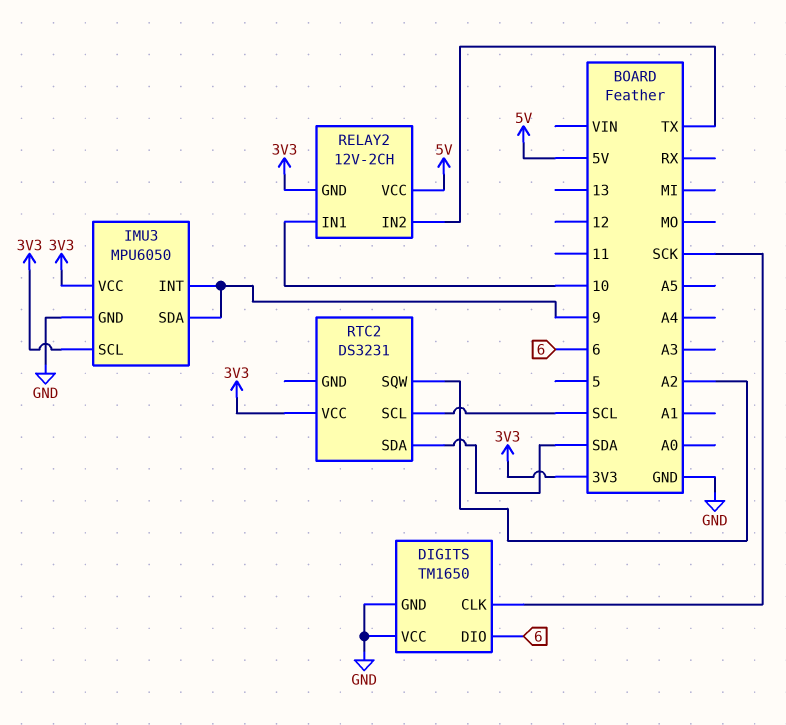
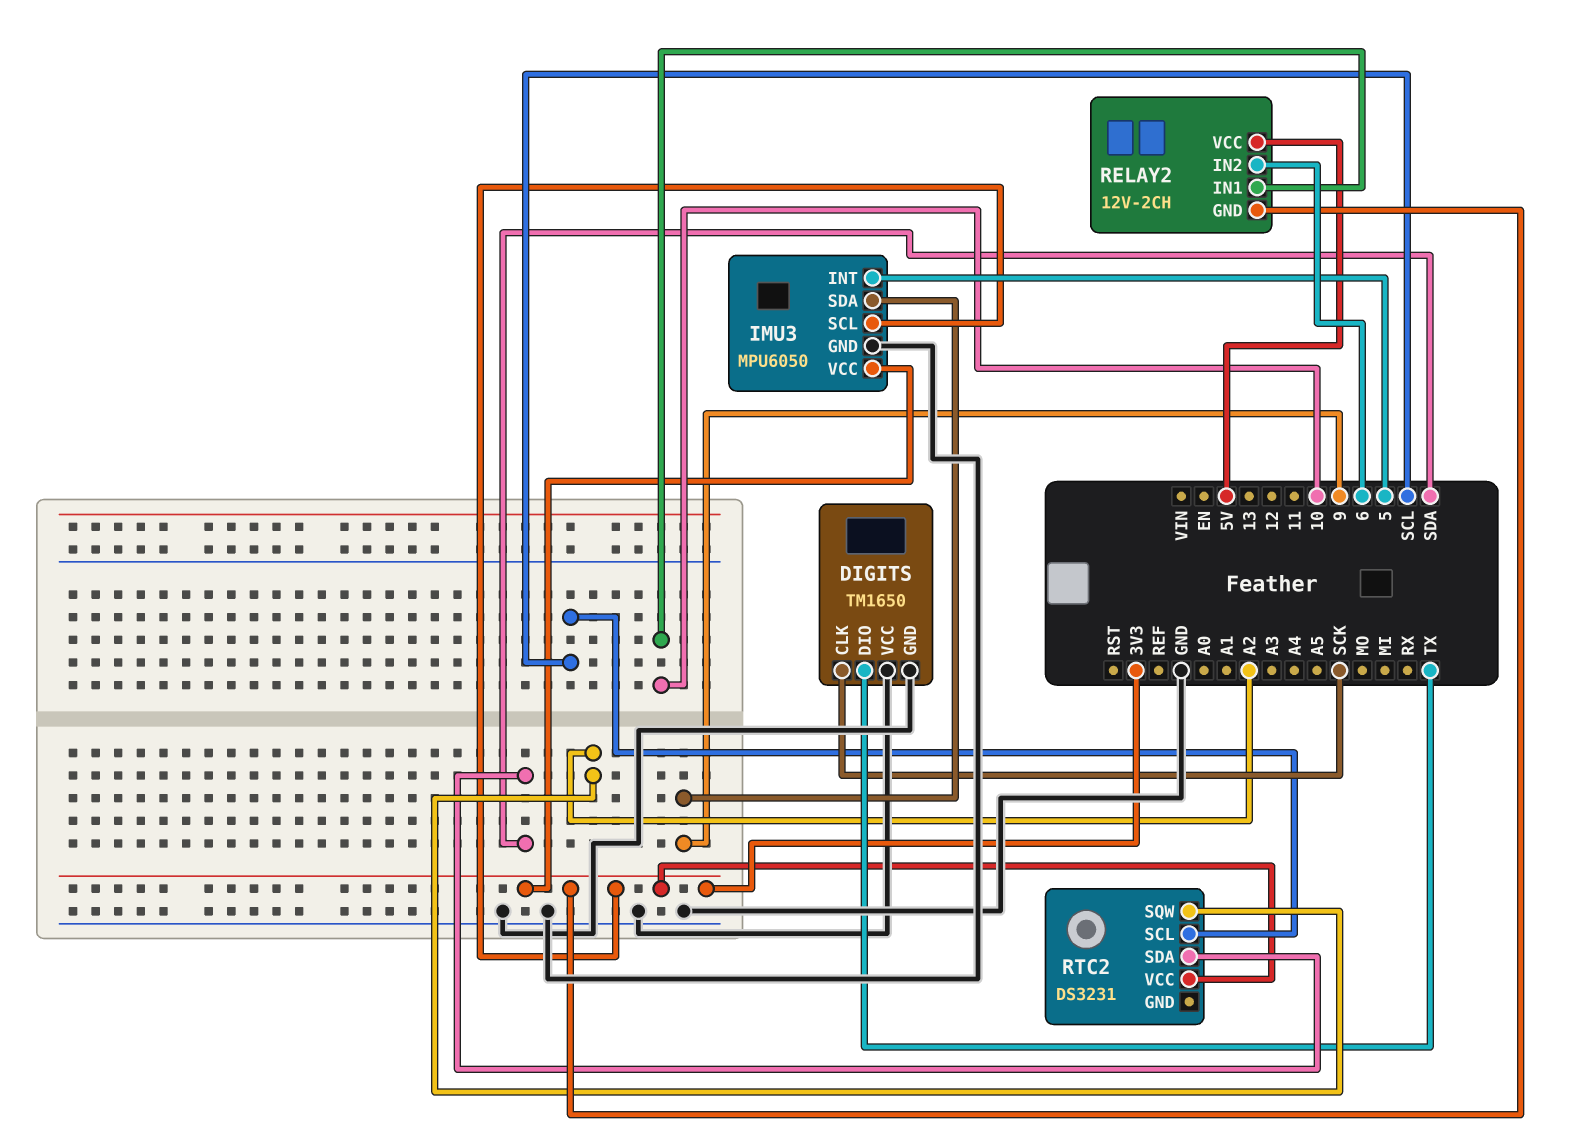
DIGITS pin DIO: 6 -> TX
IMU3 pin INT: 9 -> 5
RELAY2 pin IN2: TX -> 6

